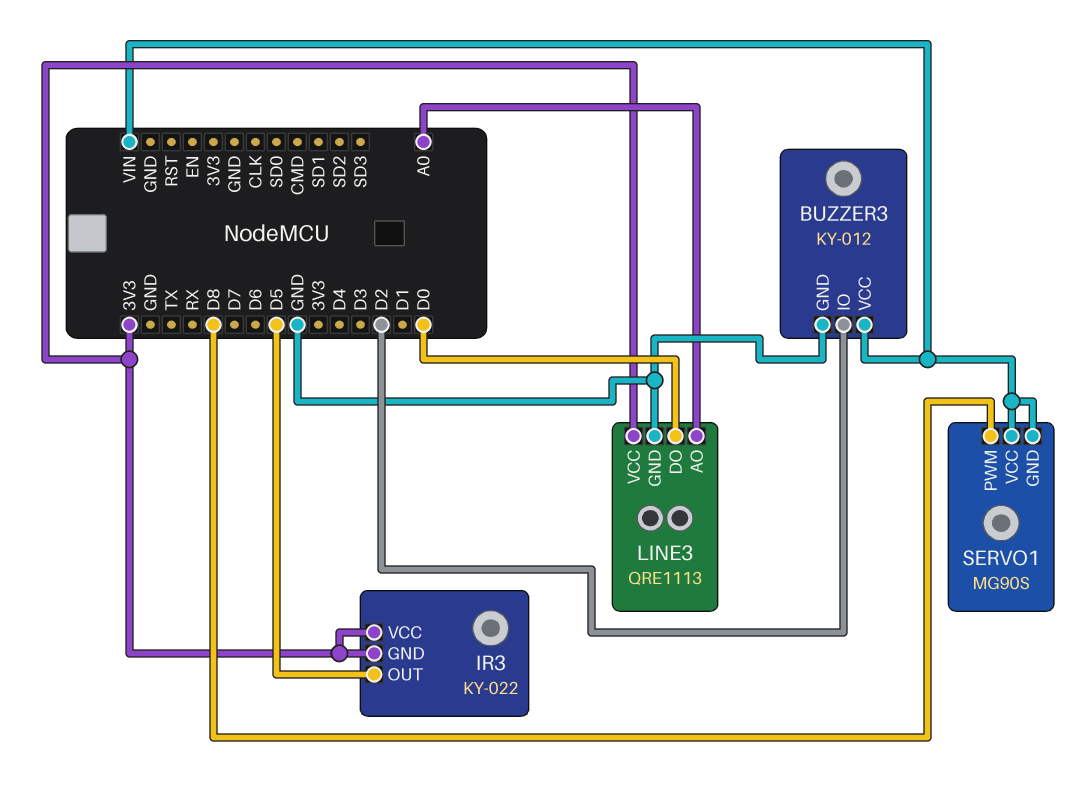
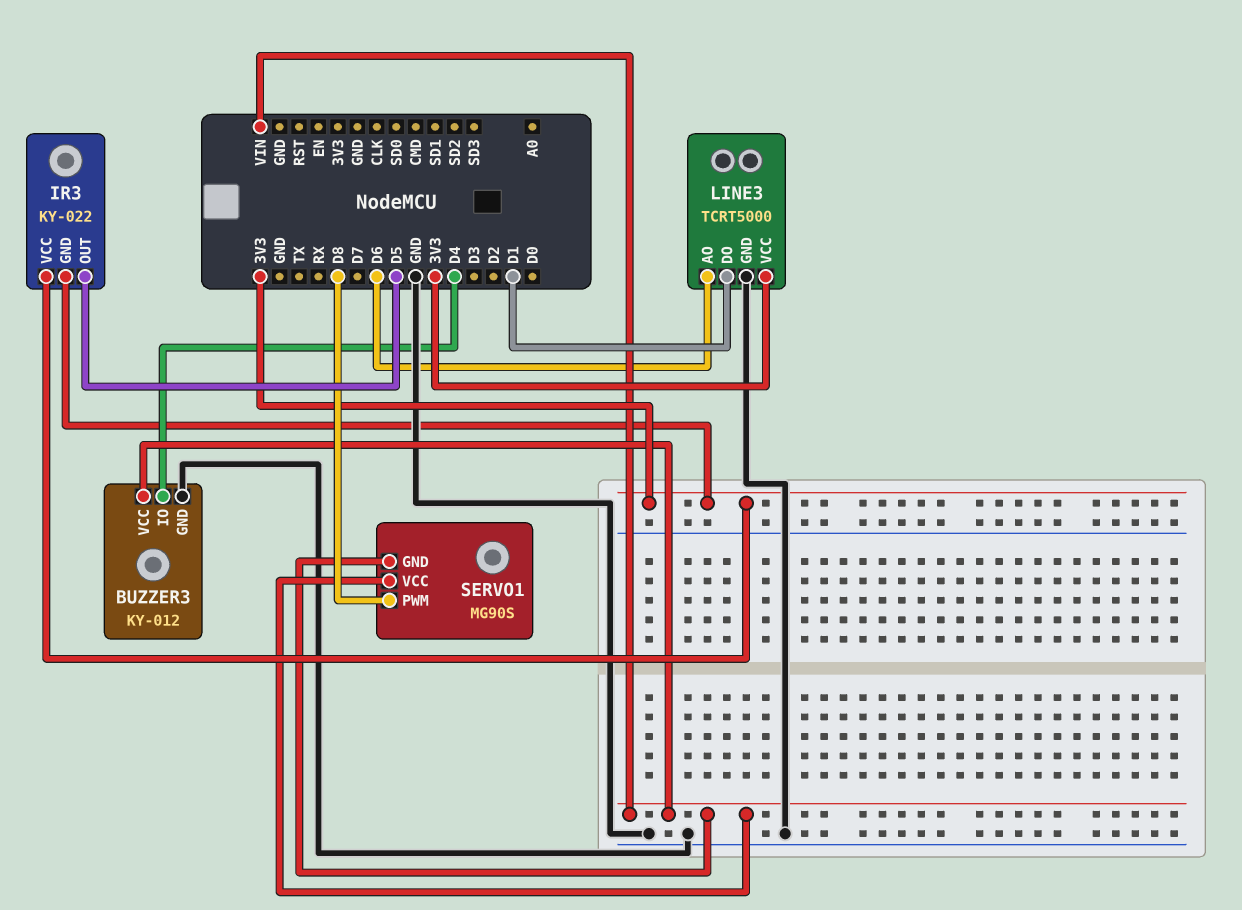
BUZZER3 pin IO: D2 -> D4
LINE3: QRE1113 -> TCRT5000
LINE3 pin AO: A0 -> D6
LINE3 pin DO: D0 -> D1

